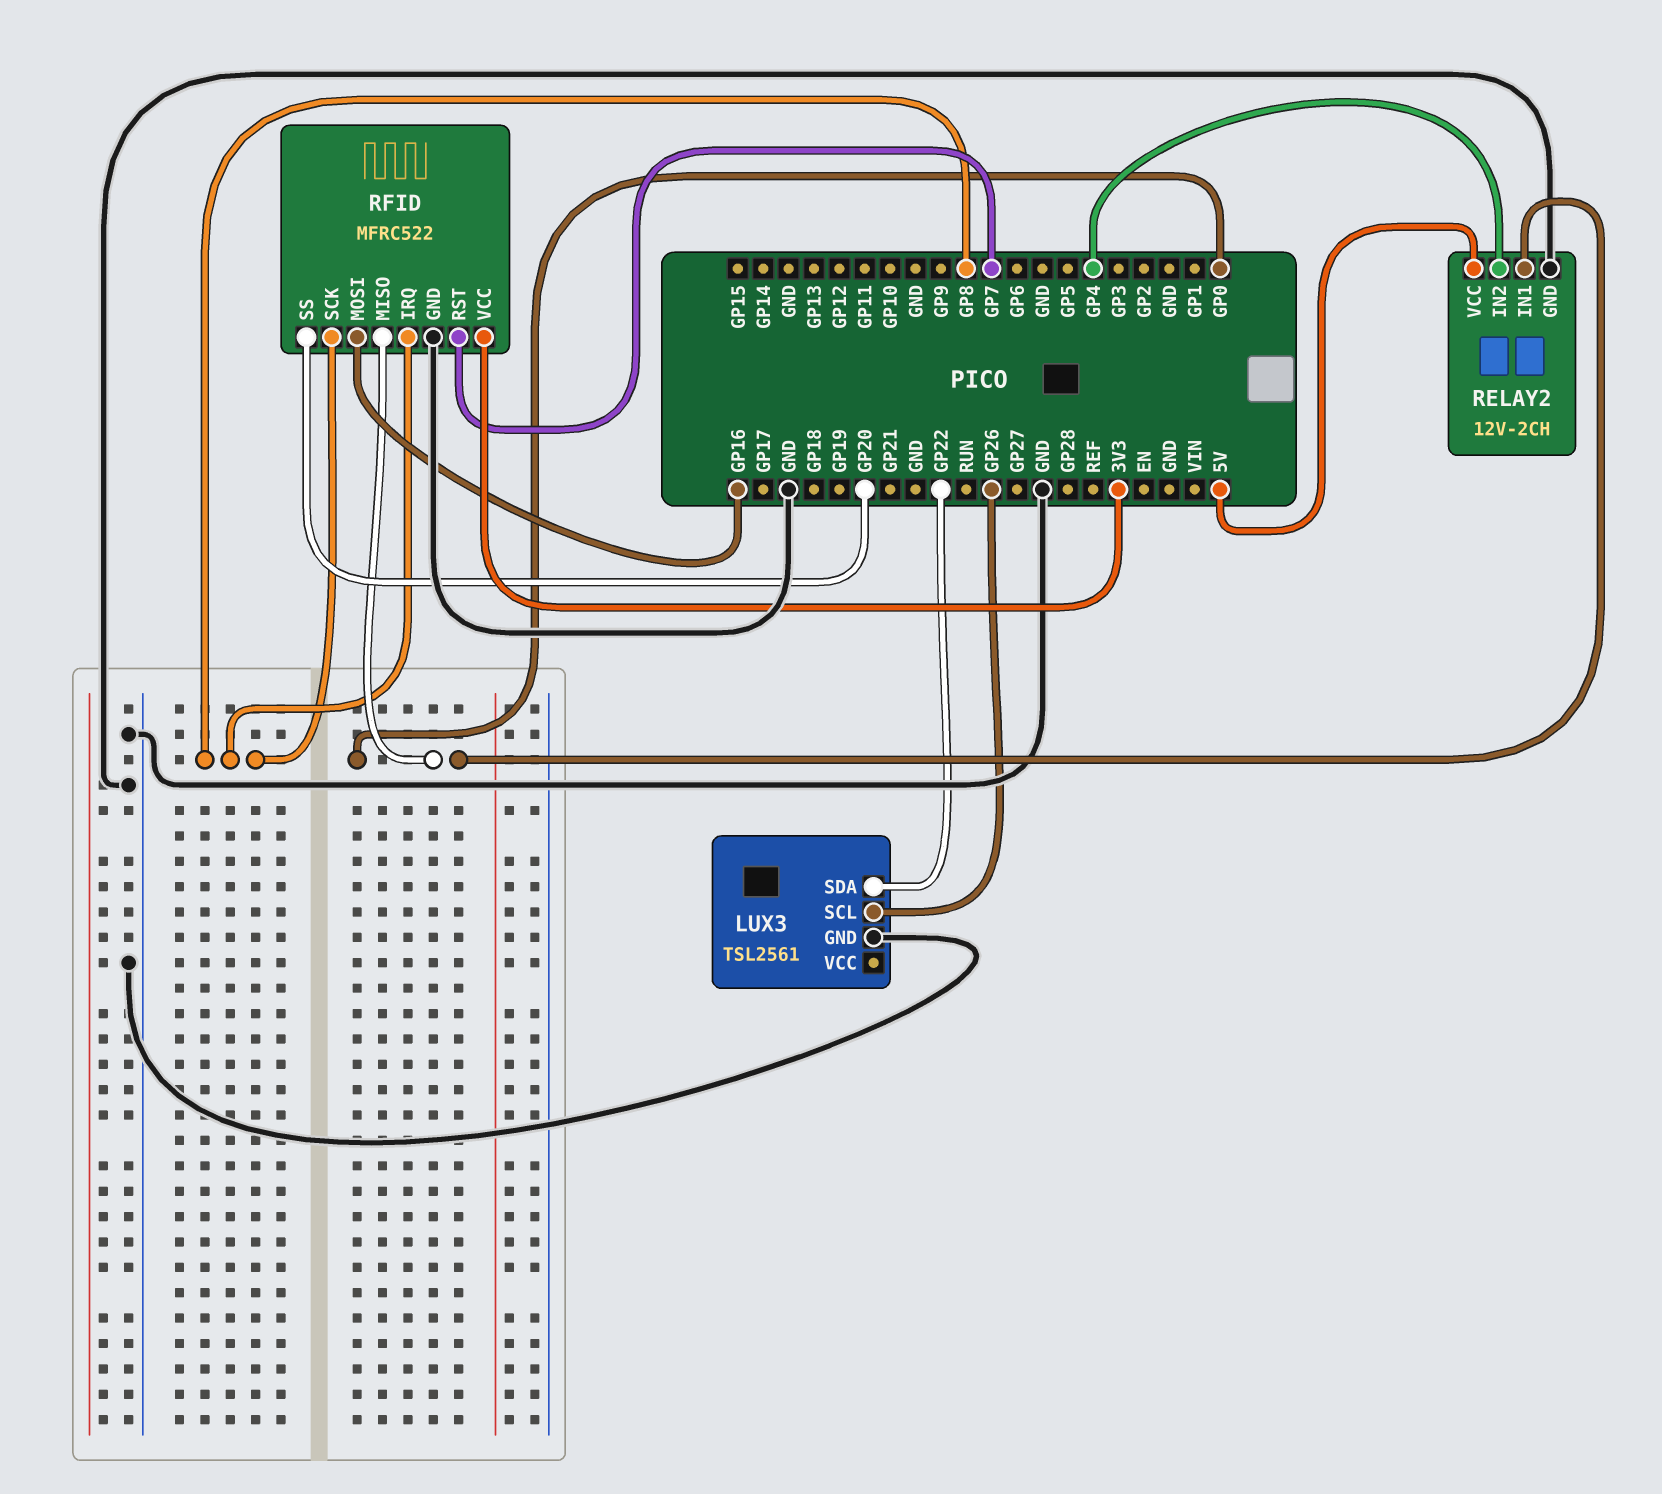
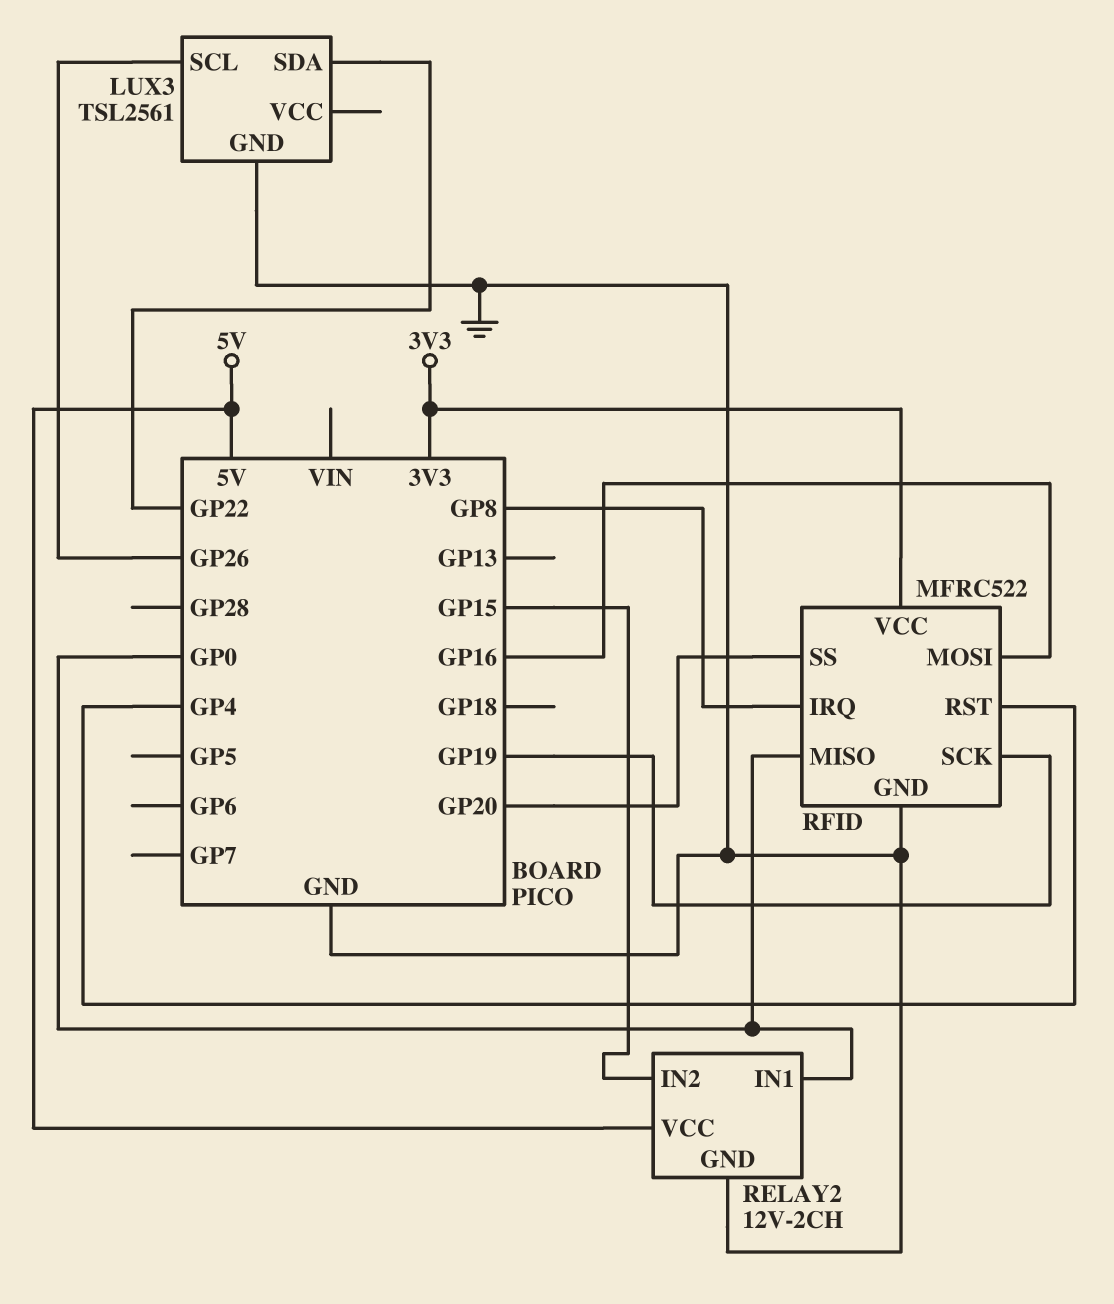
RELAY2 pin IN2: GP4 -> GP15
RFID pin RST: GP7 -> GP4
RFID pin SCK: GP8 -> GP19

